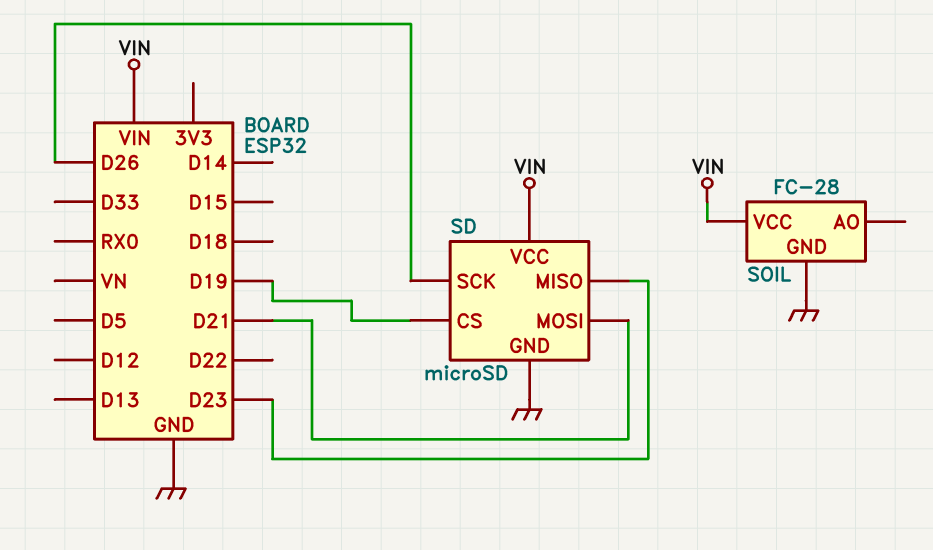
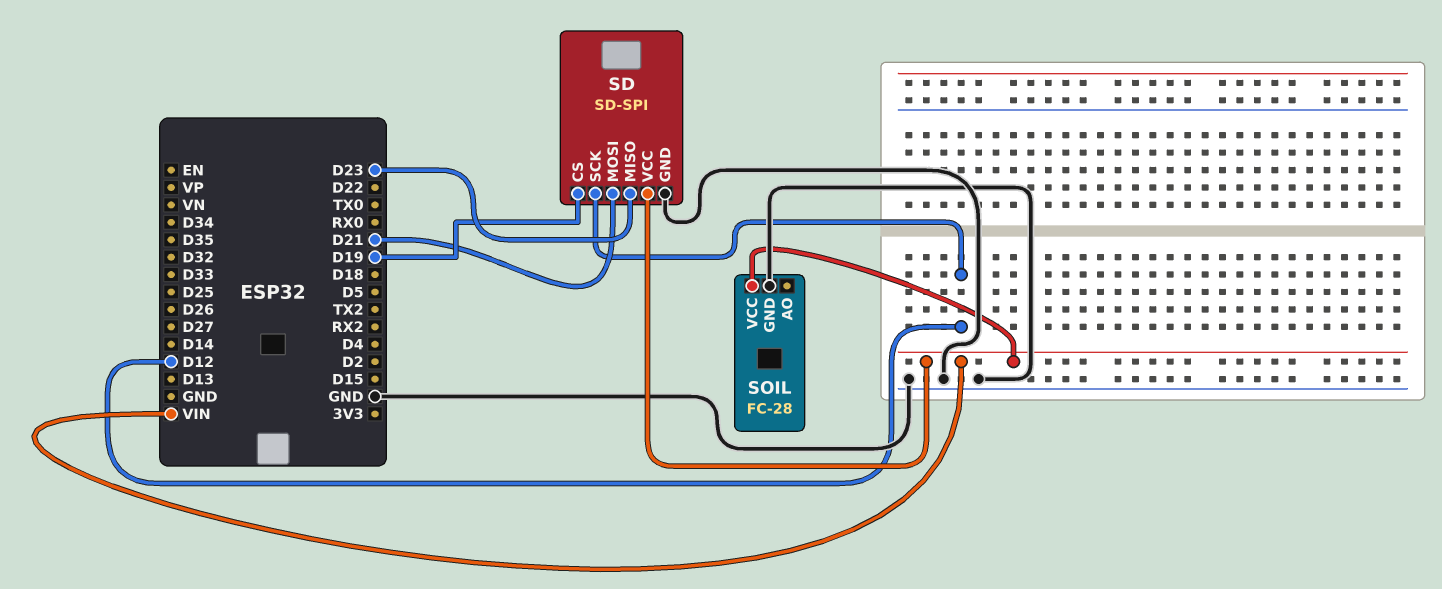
SD: microSD -> SD-SPI
SD pin SCK: D26 -> D12

